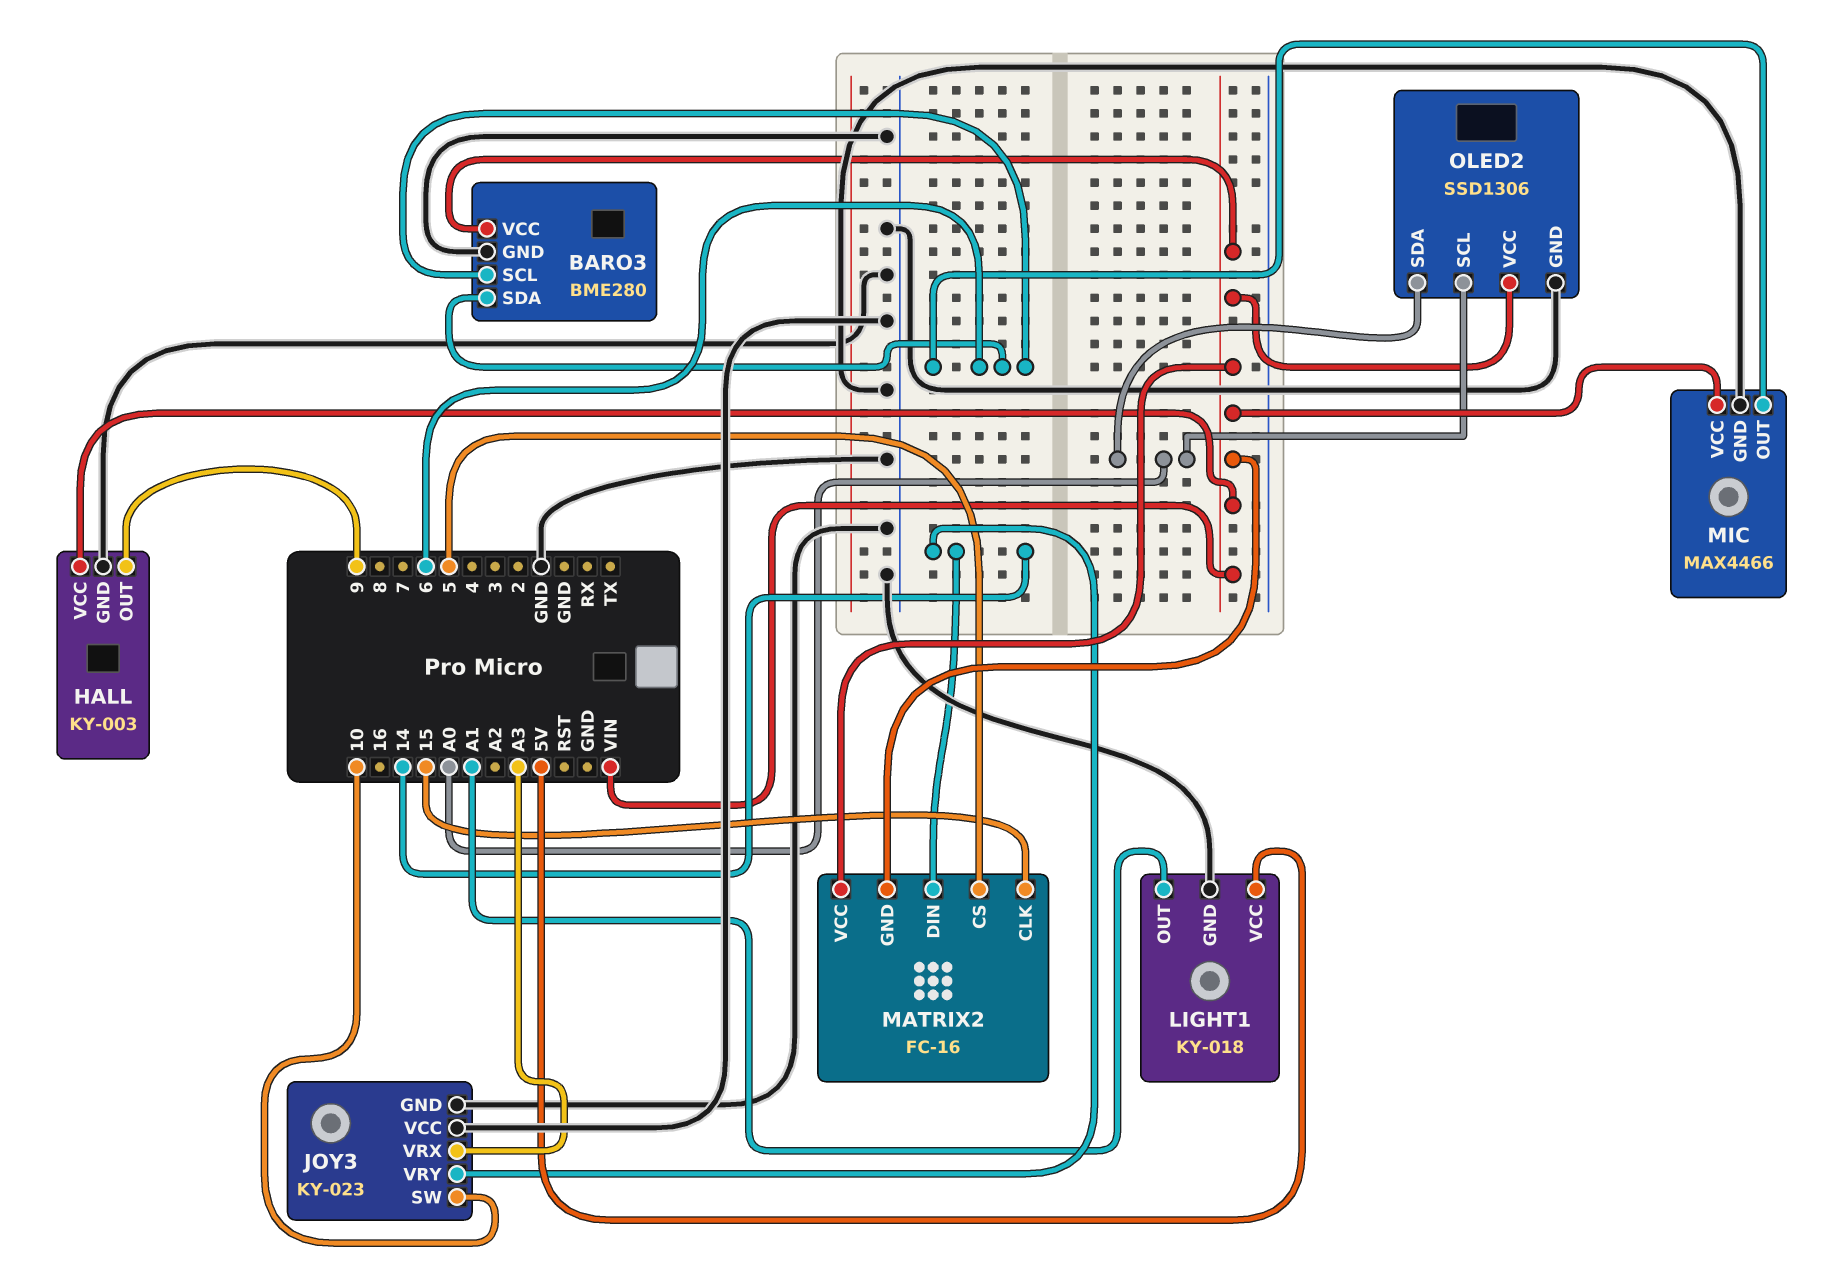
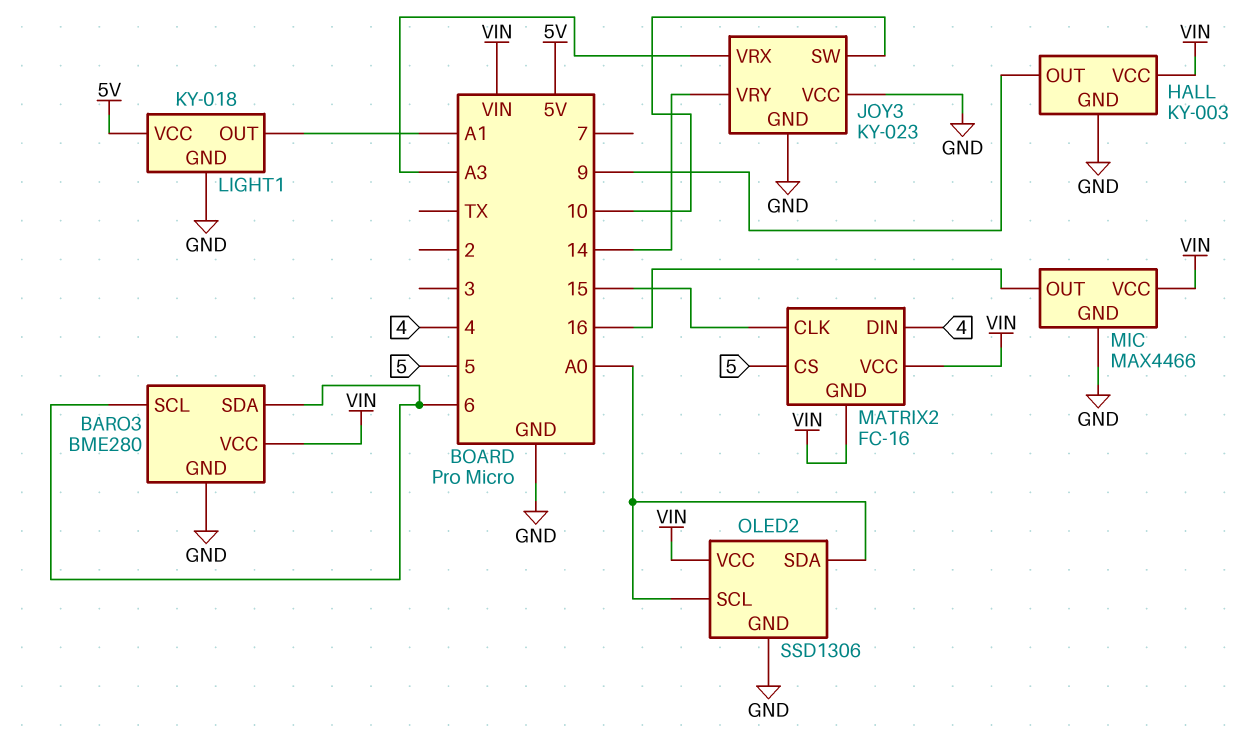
MATRIX2 pin DIN: 14 -> 4
MIC pin OUT: 6 -> 16

